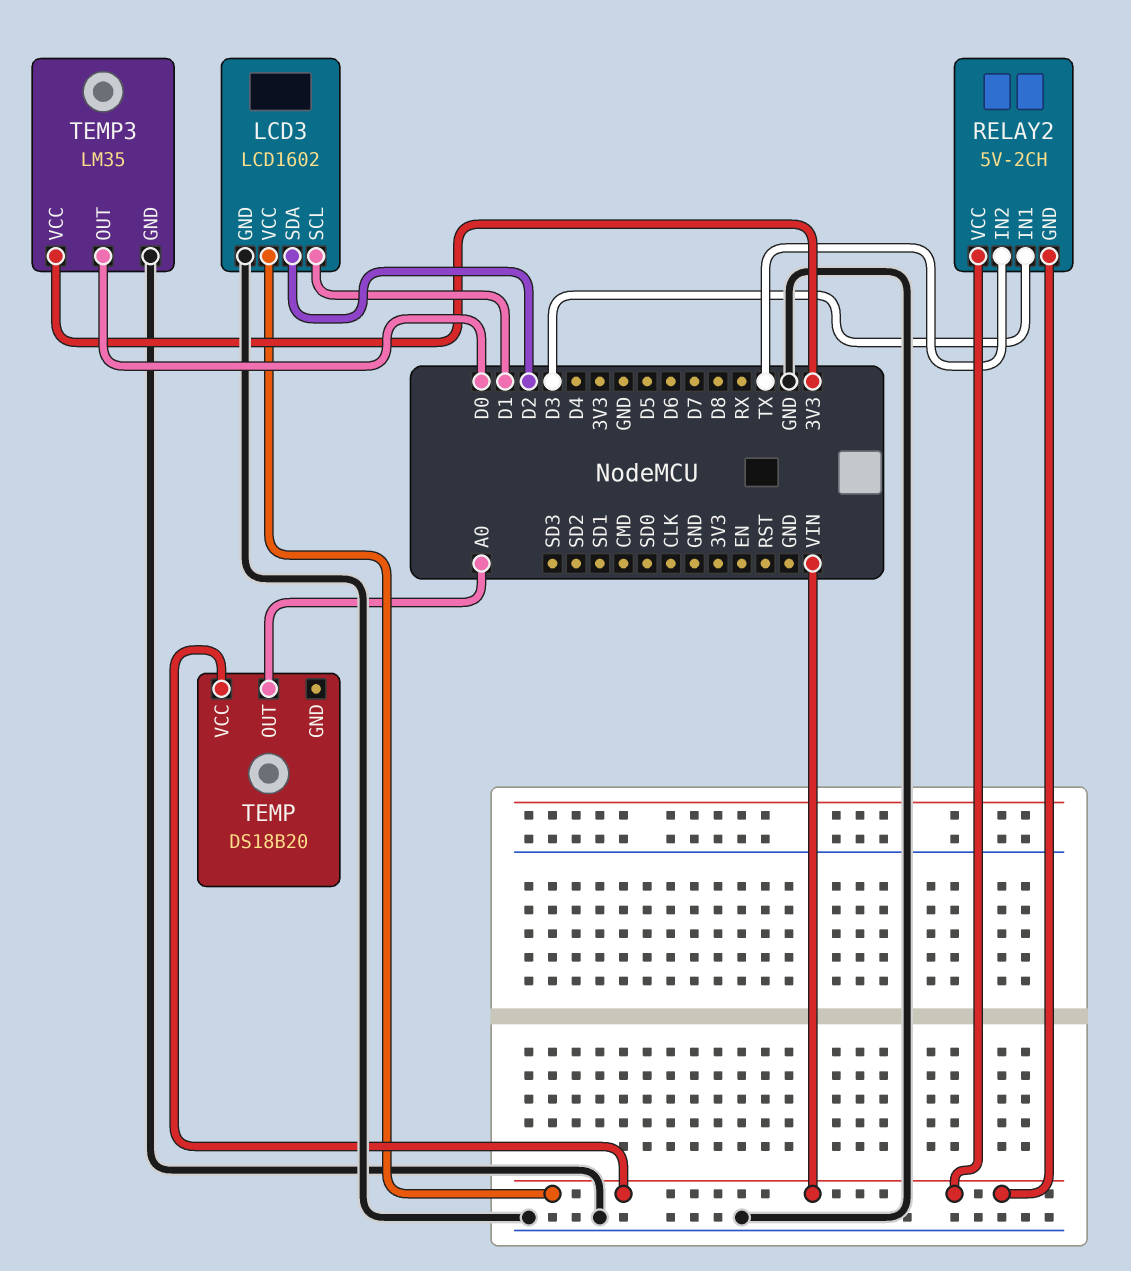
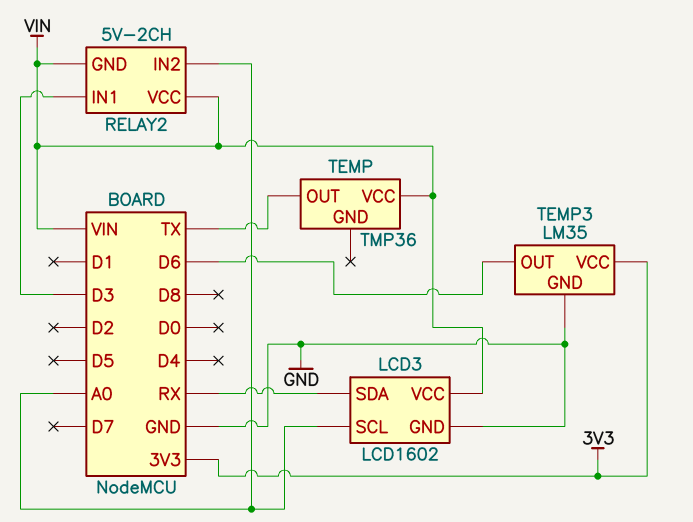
LCD3 pin SCL: D1 -> A0
LCD3 pin SDA: D2 -> RX
RELAY2 pin IN2: TX -> A0
TEMP: DS18B20 -> TMP36
TEMP pin OUT: A0 -> TX
TEMP3 pin OUT: D0 -> D6

